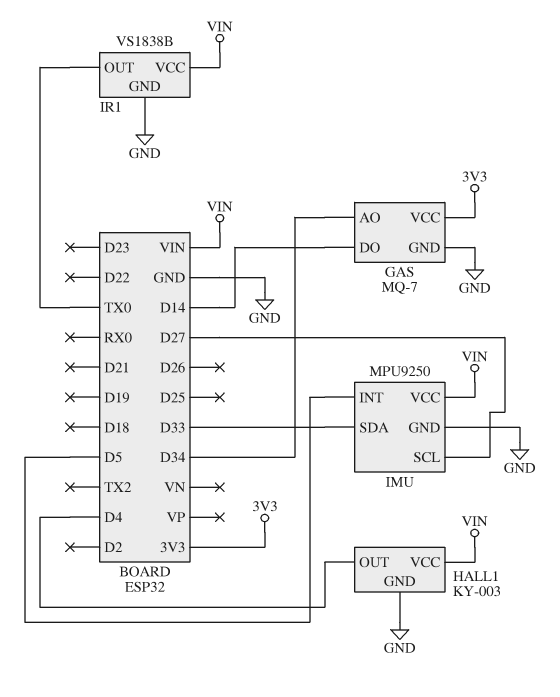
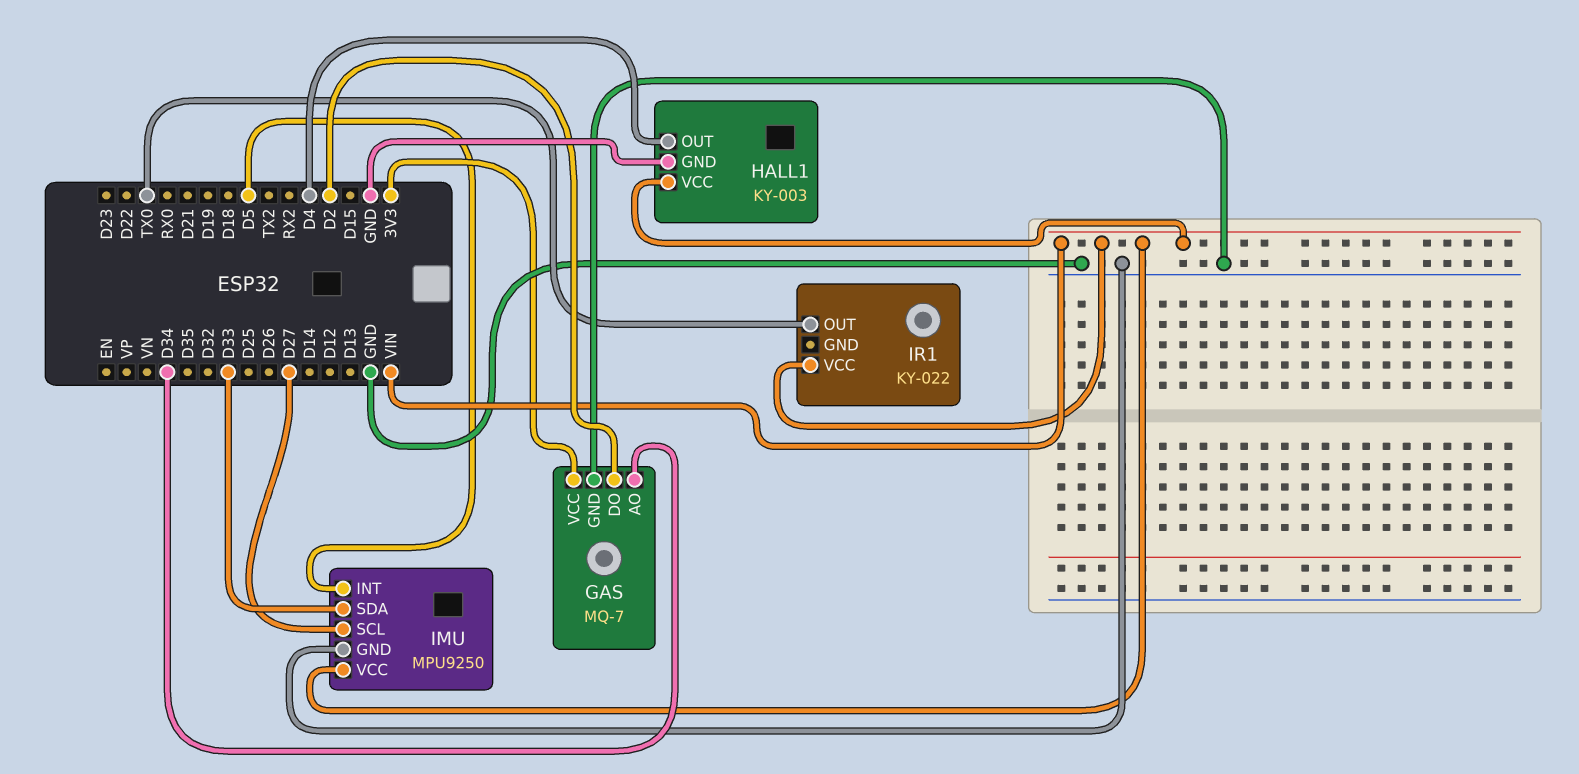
GAS pin DO: D14 -> D2
IR1: VS1838B -> KY-022
IR1 pin GND: GND -> none

